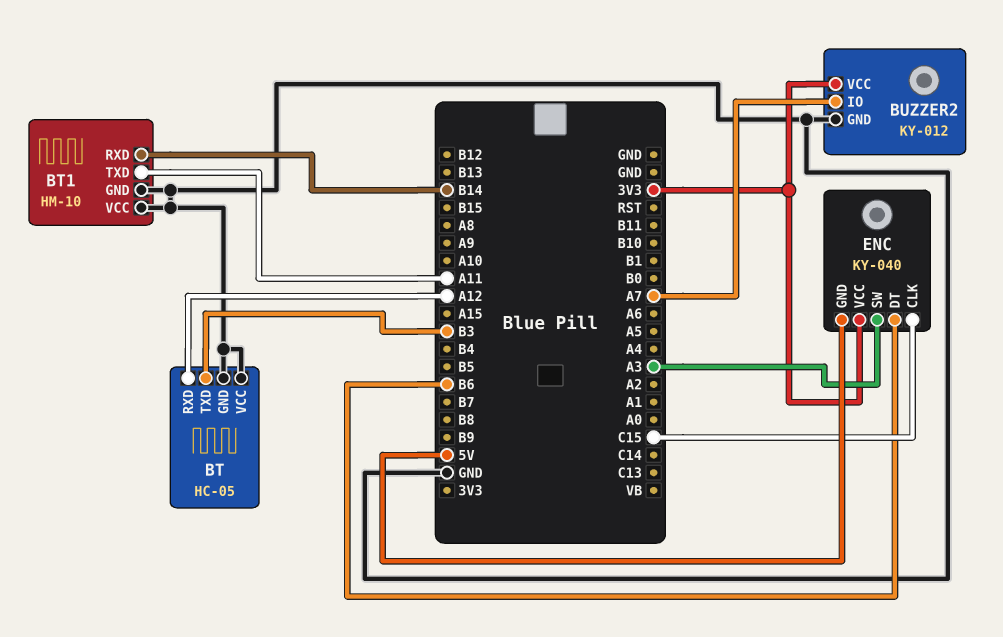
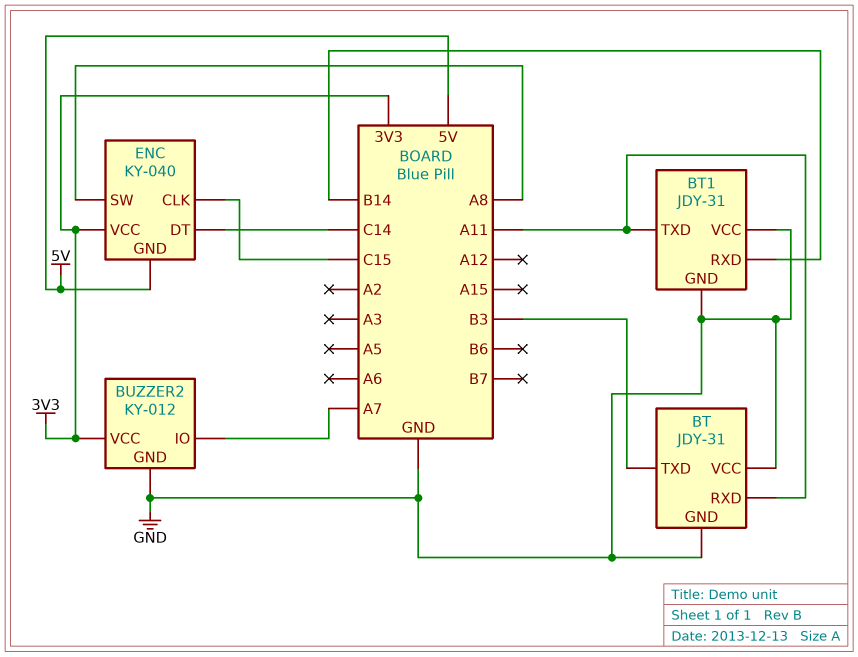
BT: HC-05 -> JDY-31
BT pin RXD: A12 -> A11
BT1: HM-10 -> JDY-31
ENC pin DT: B6 -> C14
ENC pin SW: A3 -> A8

